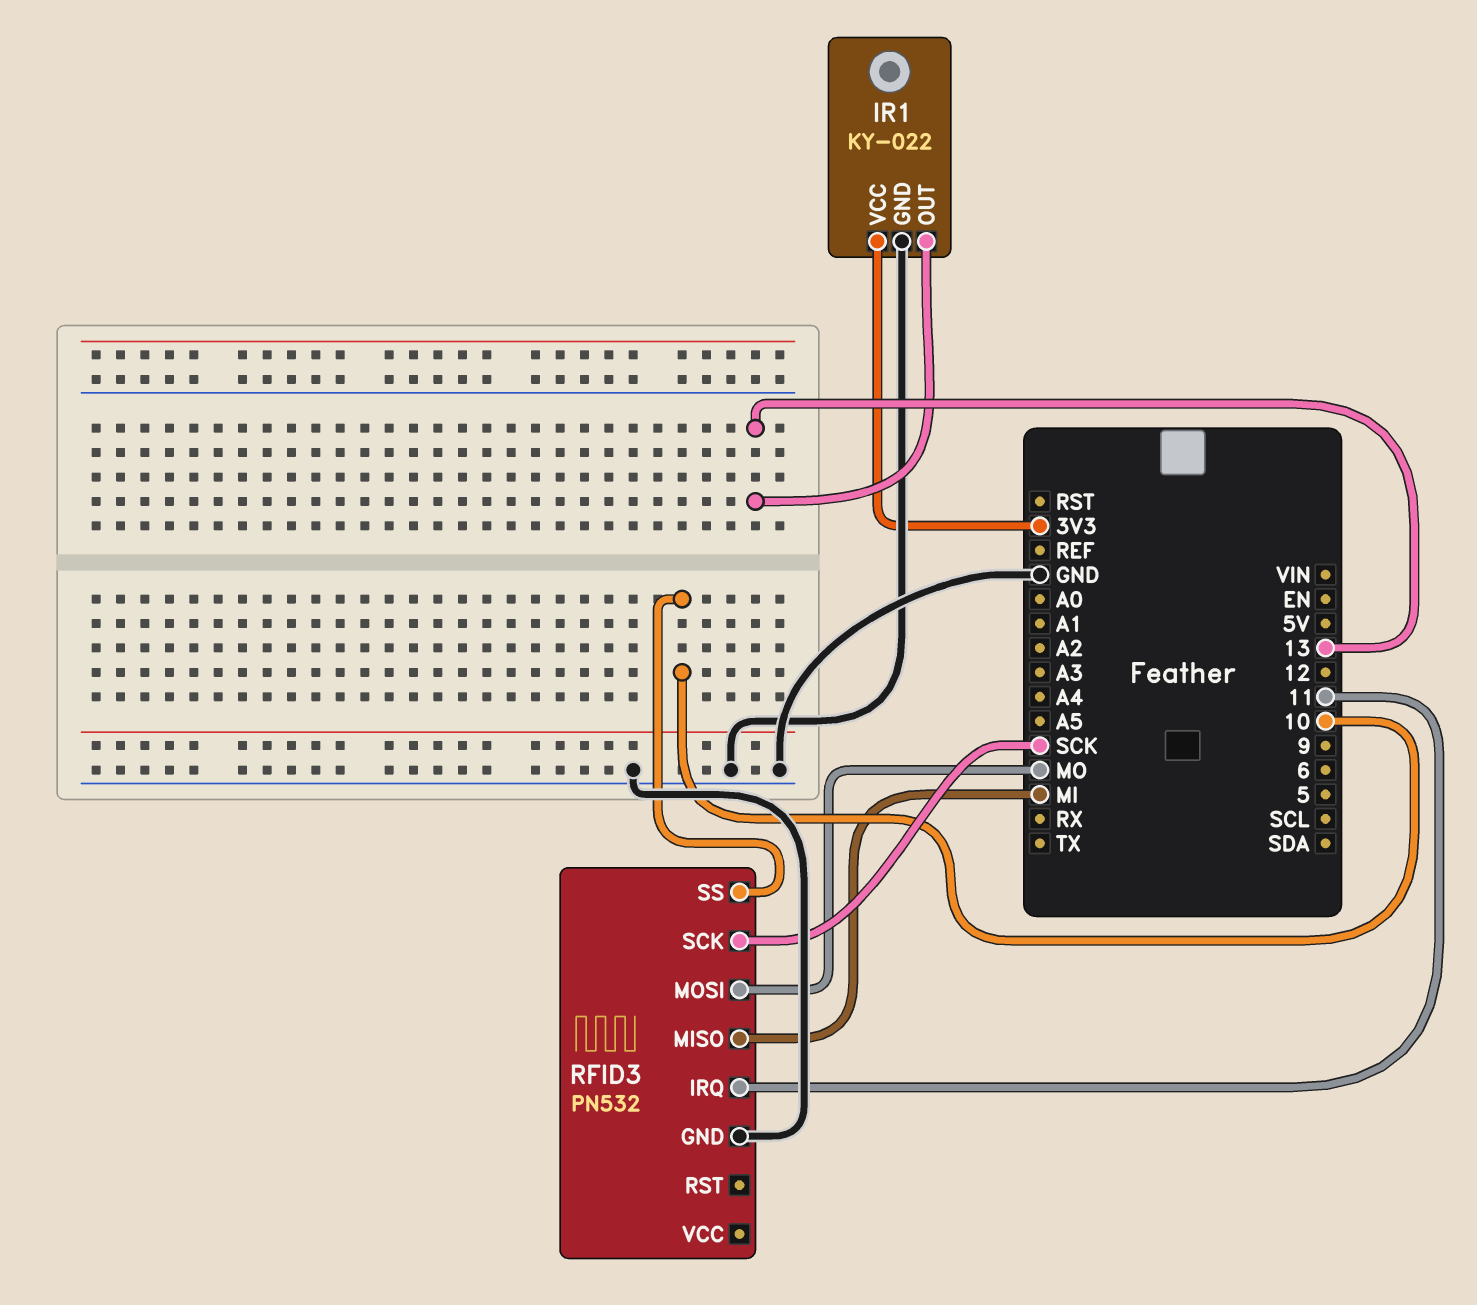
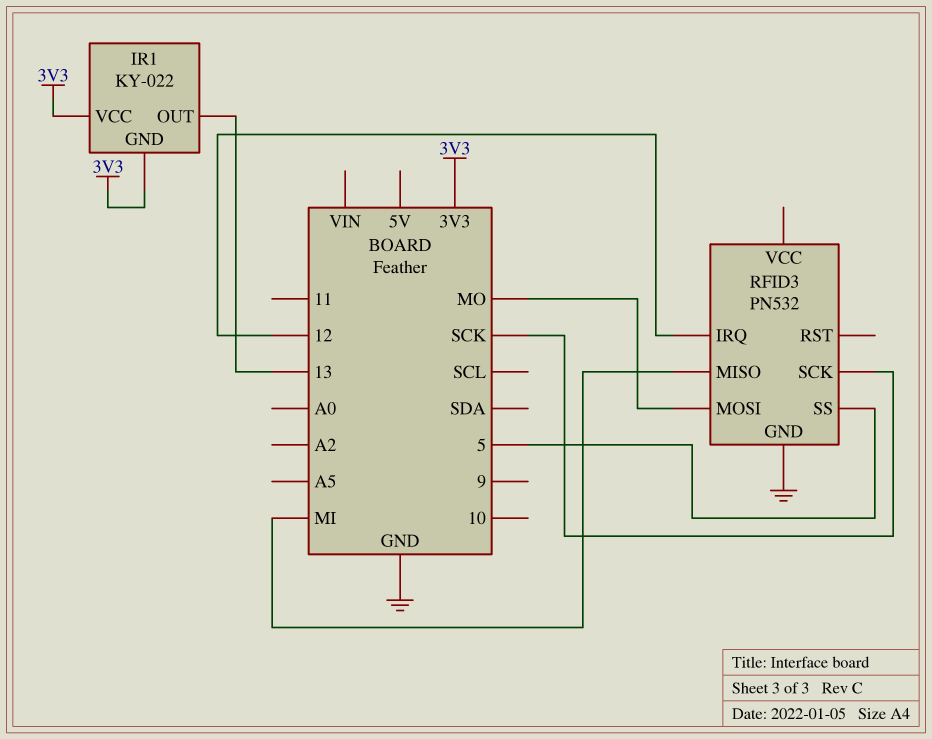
IR1 pin GND: GND -> 3V3
RFID3 pin IRQ: 11 -> 12
RFID3 pin SS: 10 -> 5

